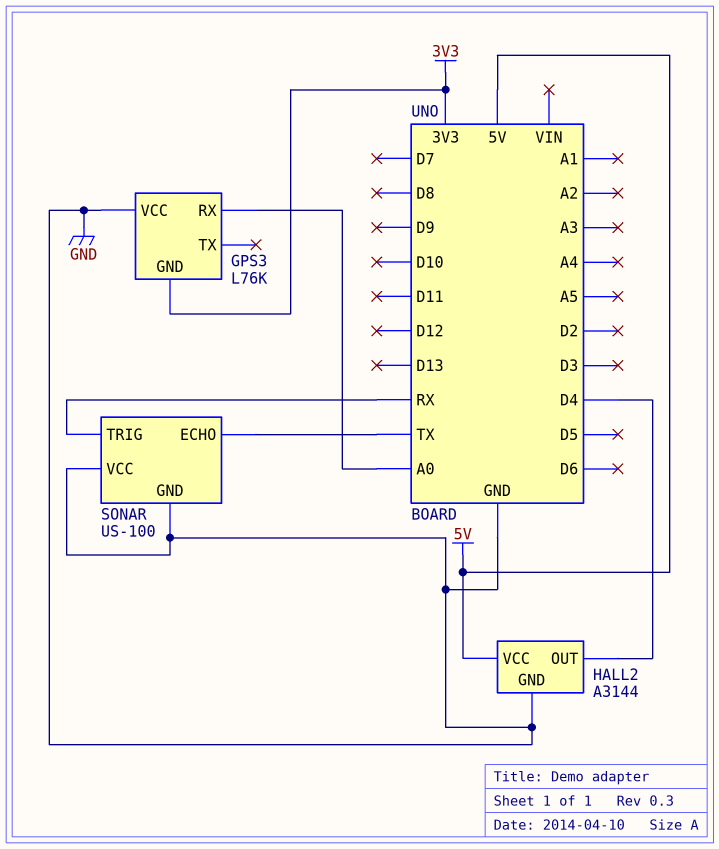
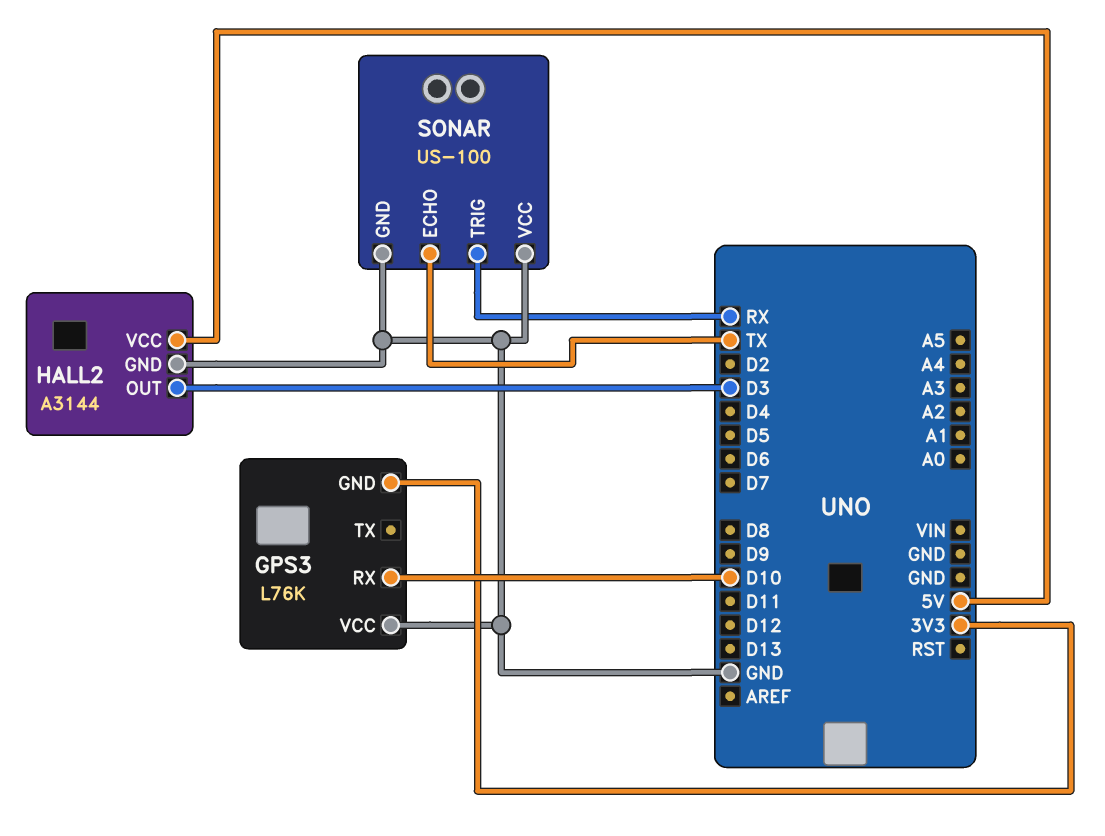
GPS3 pin RX: A0 -> D10
HALL2 pin OUT: D4 -> D3

